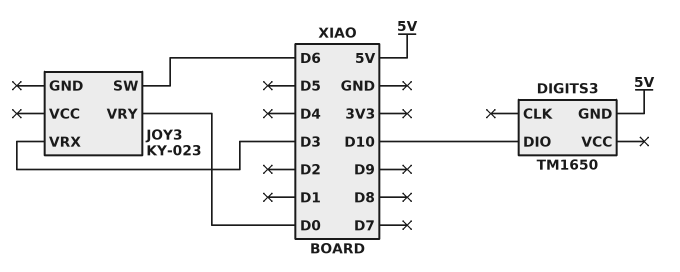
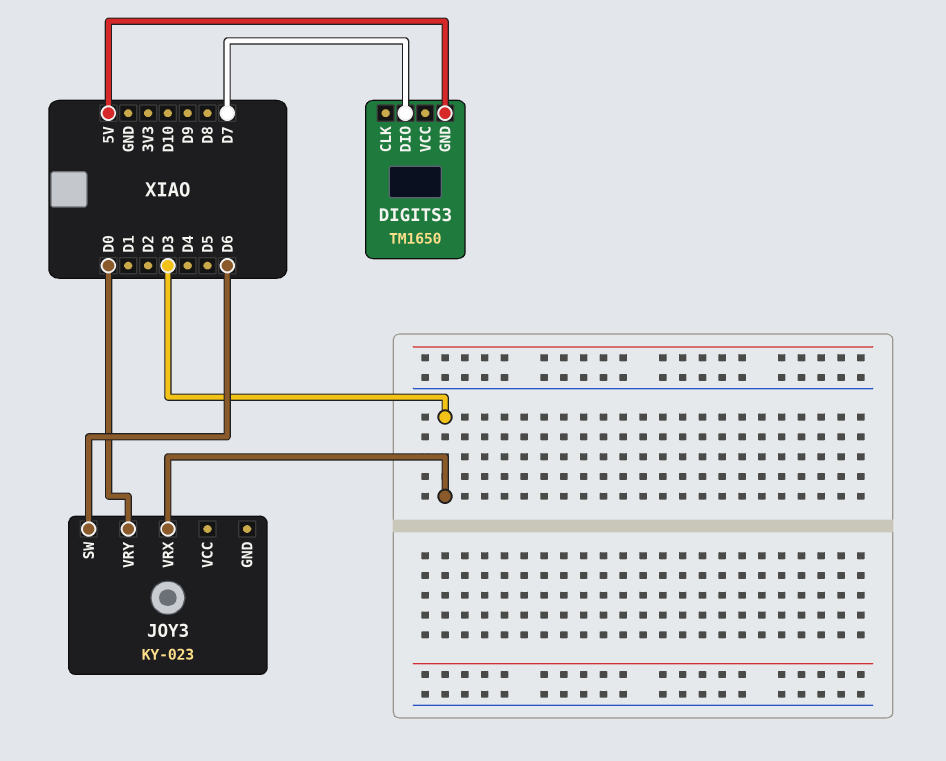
DIGITS3 pin DIO: D10 -> D7

